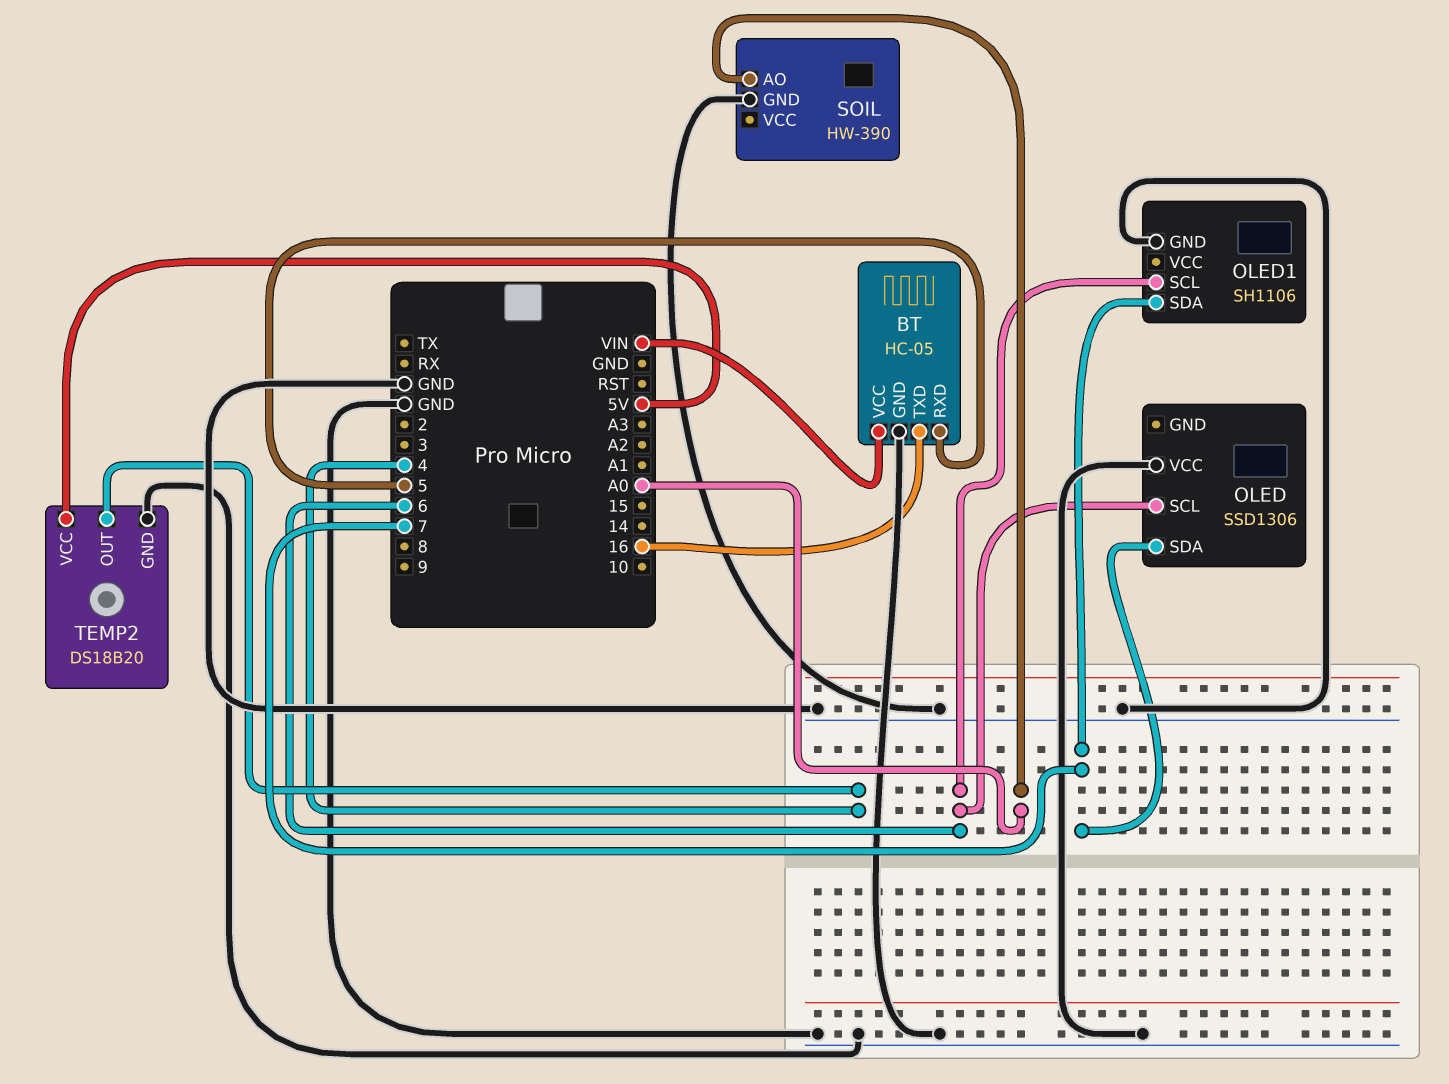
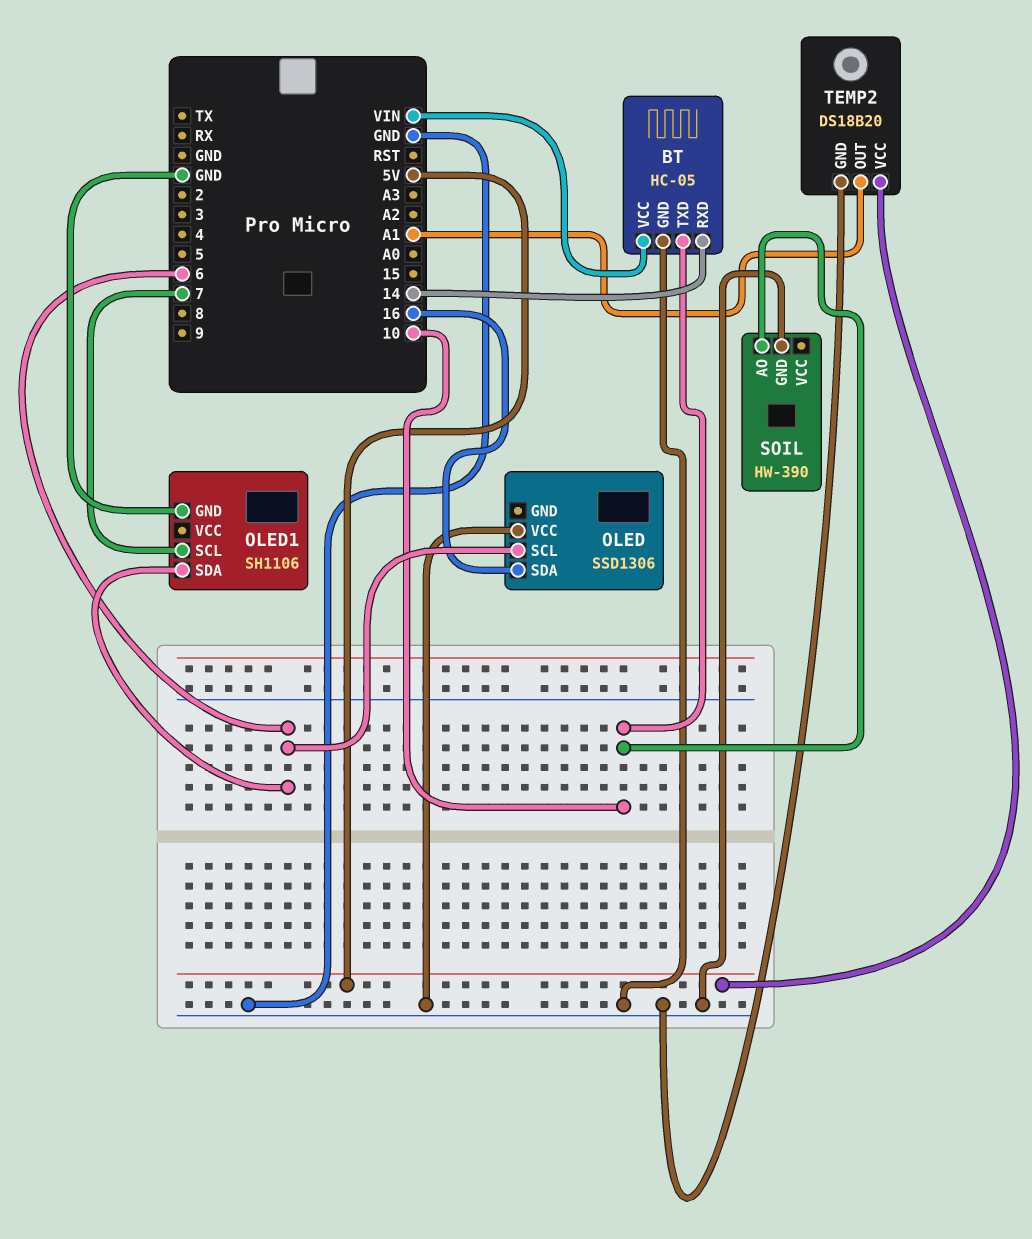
BT pin RXD: 5 -> 14
BT pin TXD: 16 -> 10
OLED pin SDA: 7 -> 16
OLED1 pin SCL: 6 -> 7
OLED1 pin SDA: 7 -> 6
SOIL pin AO: A0 -> 10
TEMP2 pin OUT: 4 -> A1

